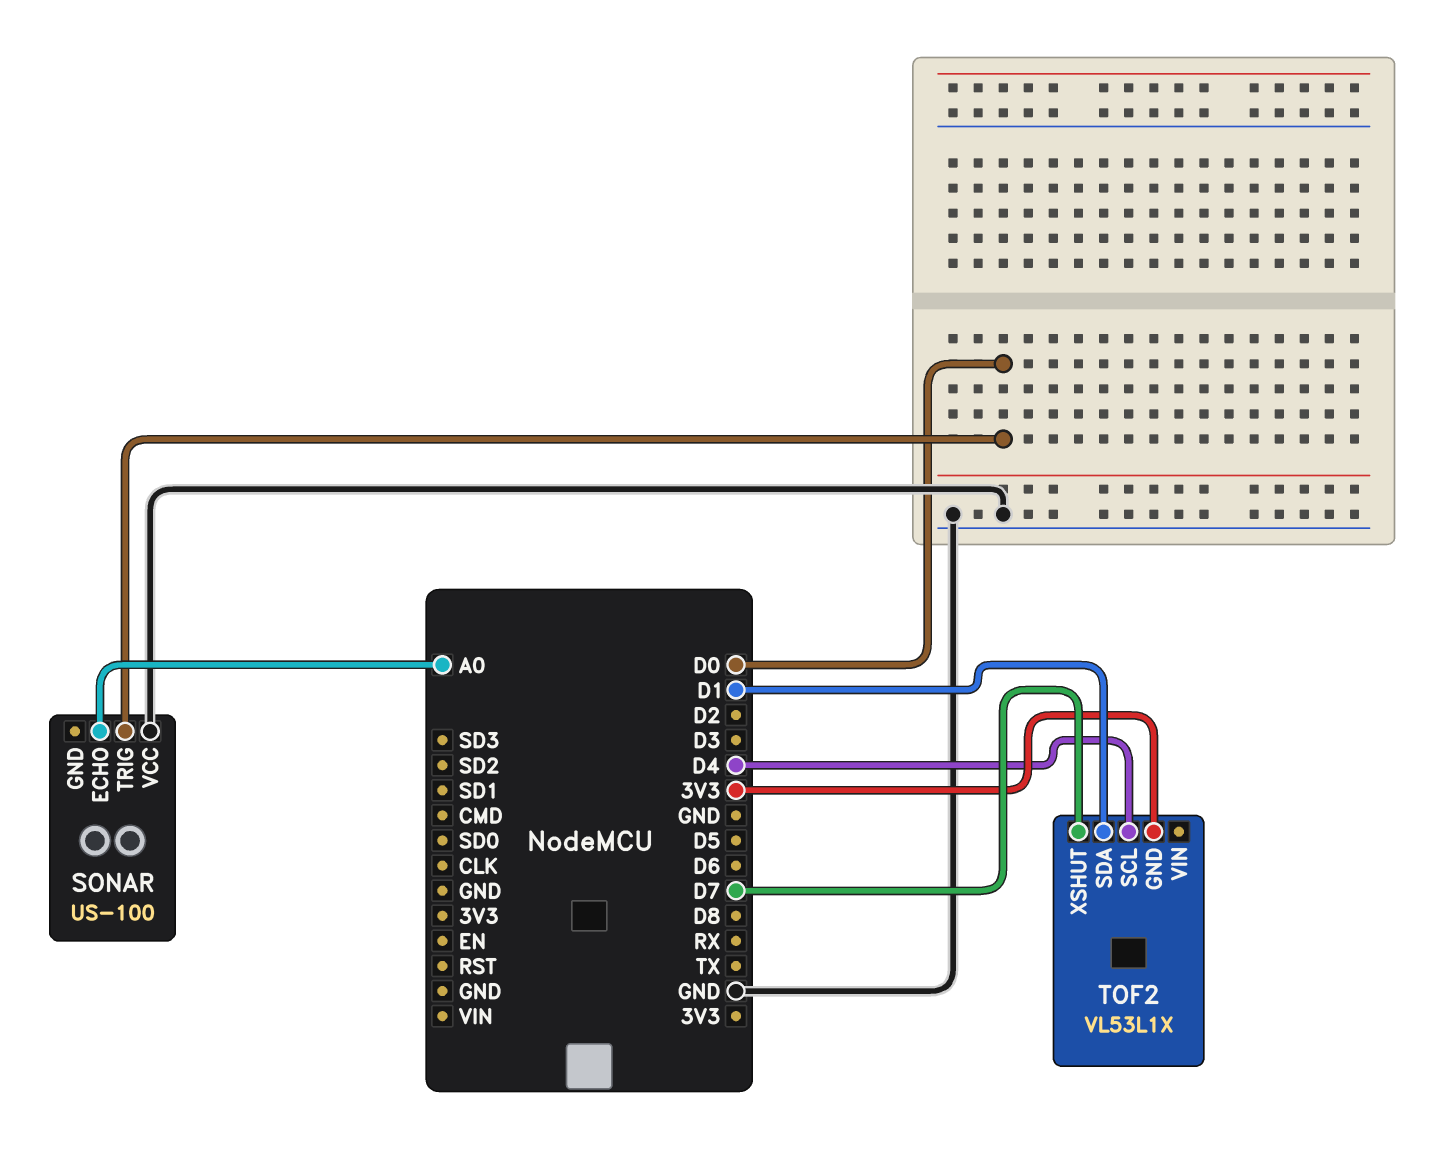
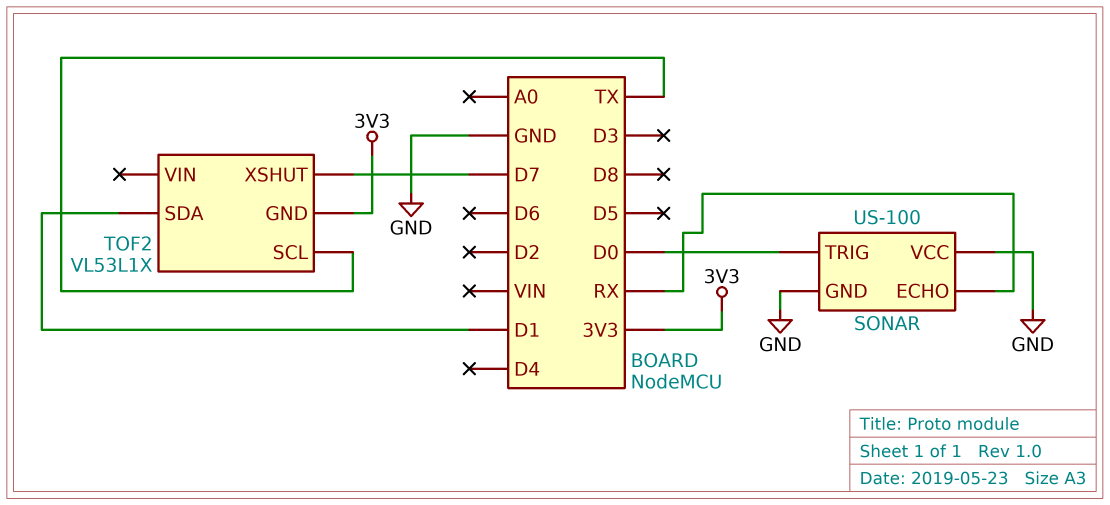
SONAR pin ECHO: A0 -> RX
SONAR pin GND: none -> GND
TOF2 pin SCL: D4 -> TX

